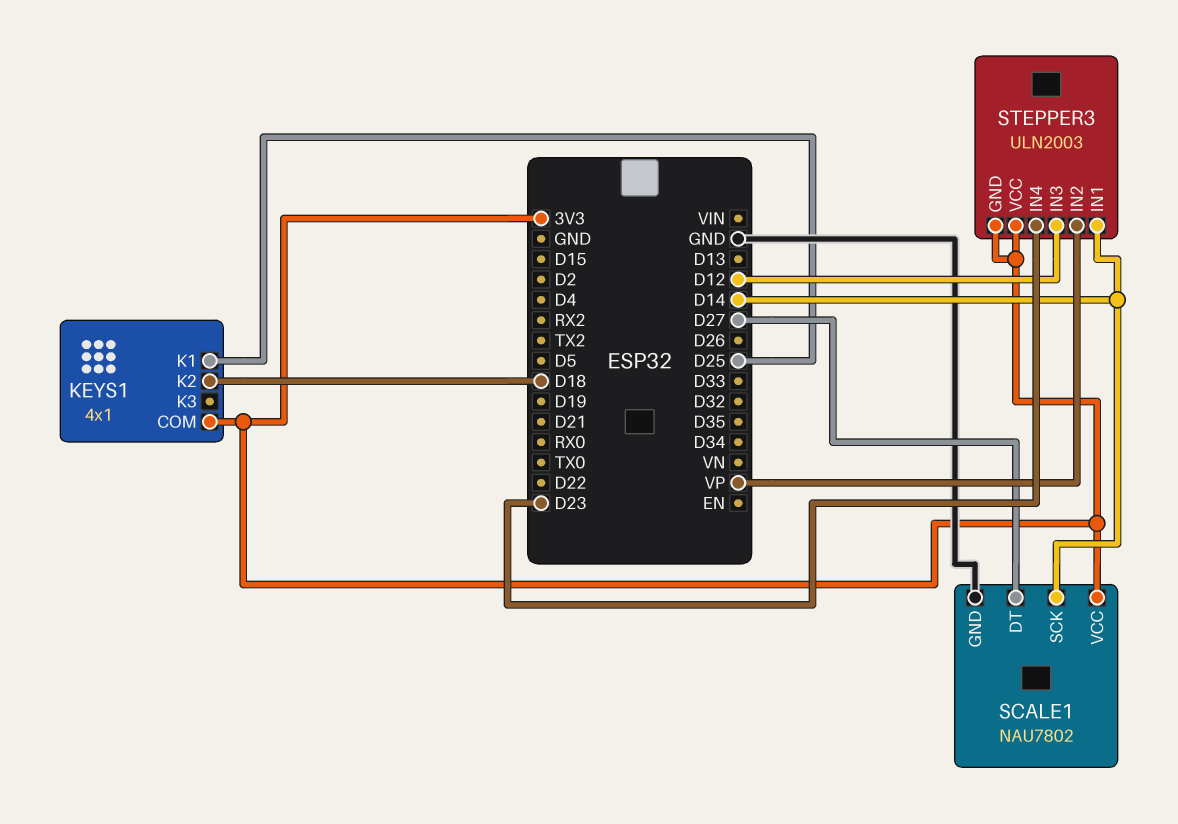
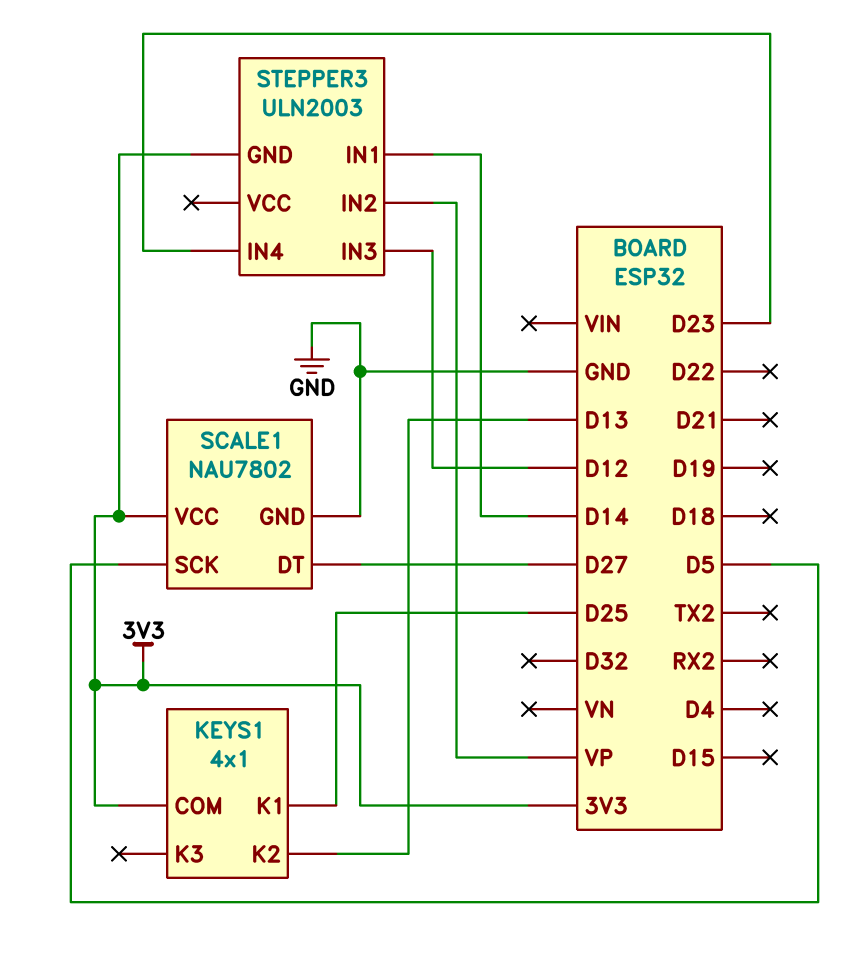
KEYS1 pin K2: D18 -> D13
SCALE1 pin SCK: D14 -> D5
STEPPER3 pin VCC: 3V3 -> none

